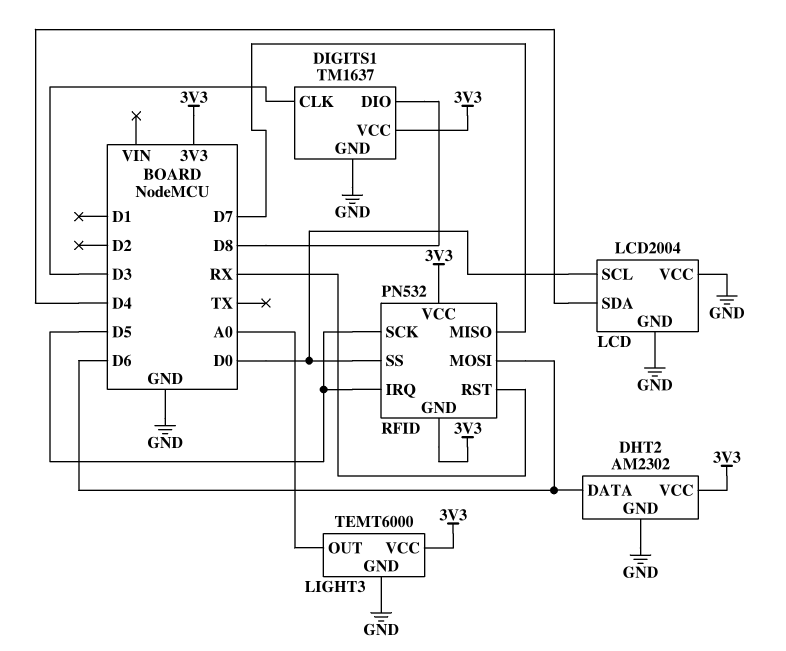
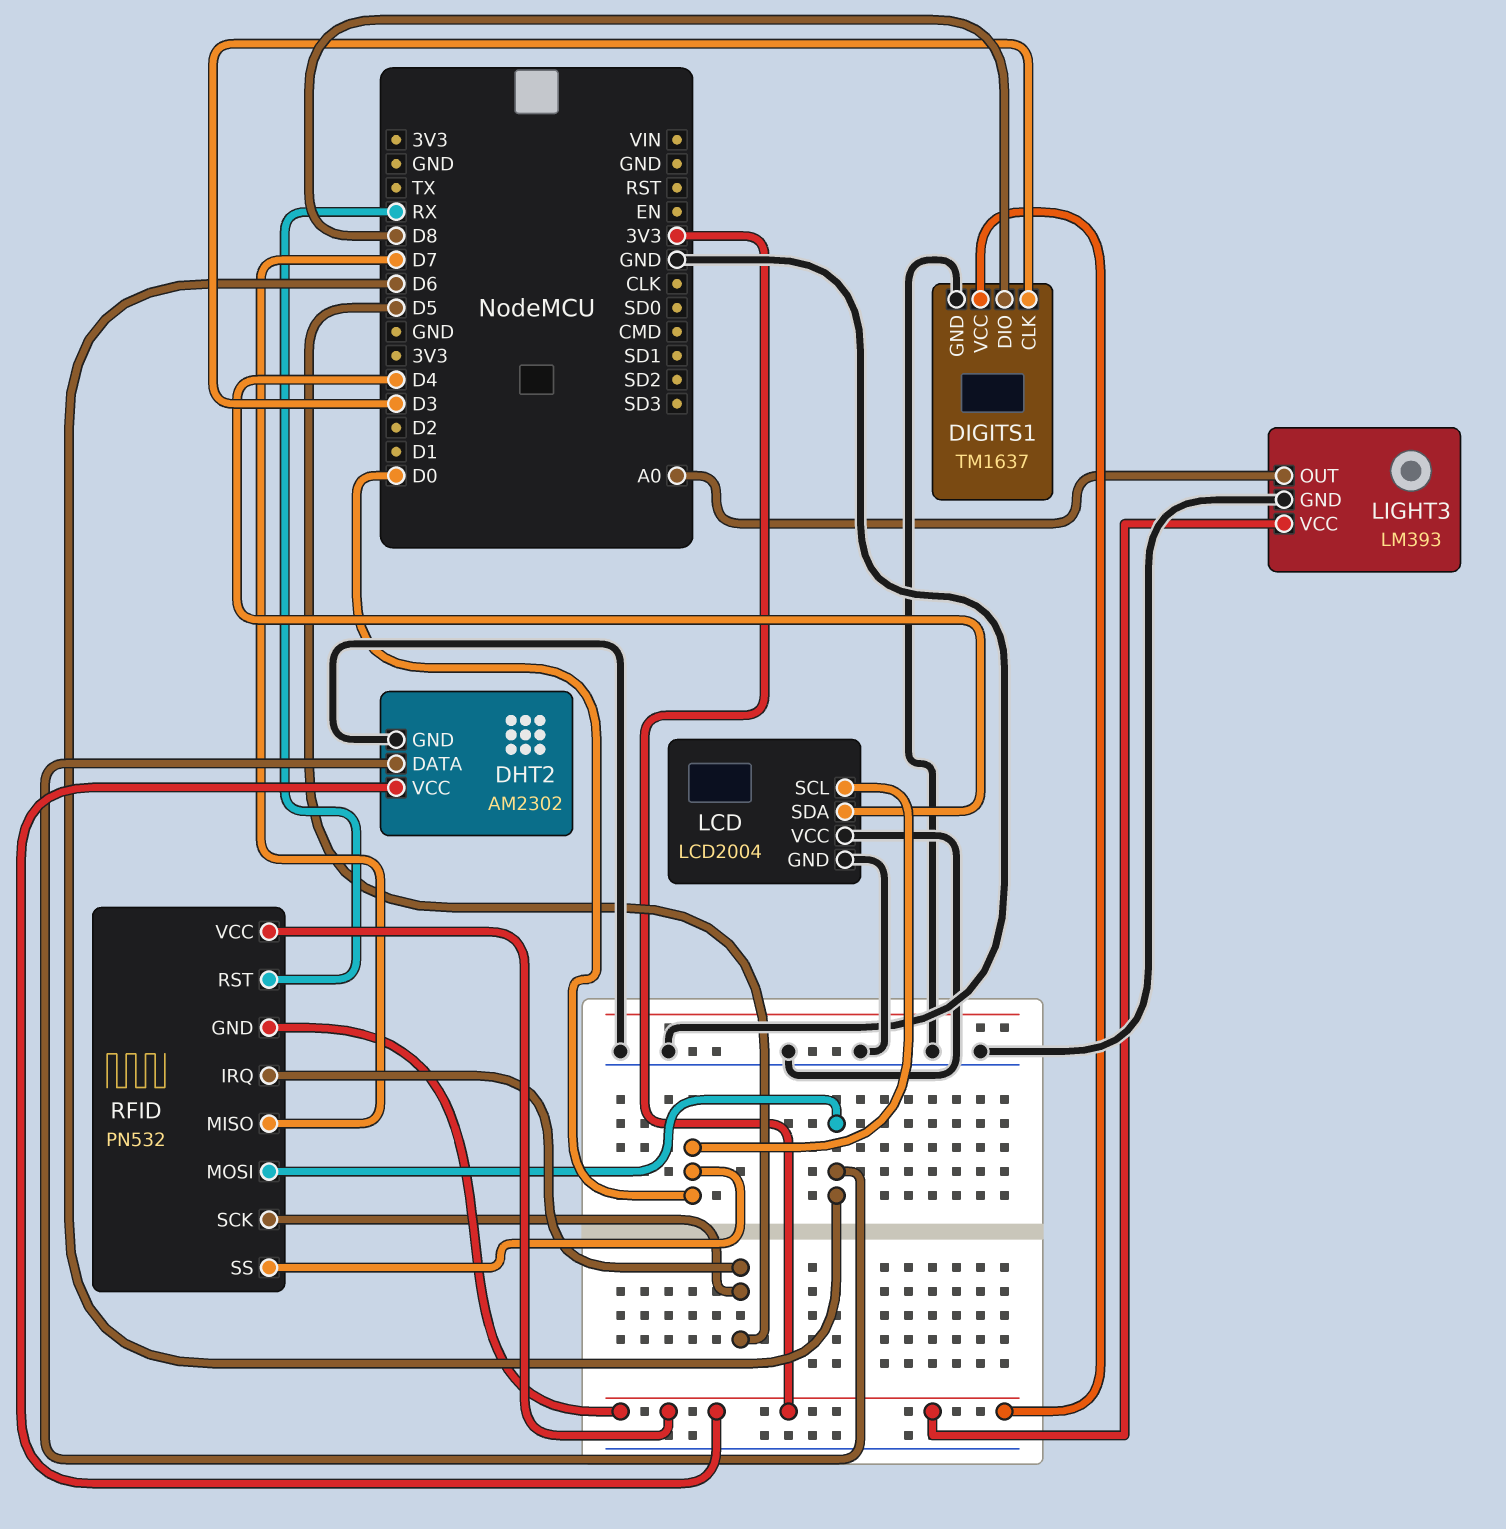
LIGHT3: TEMT6000 -> LM393

